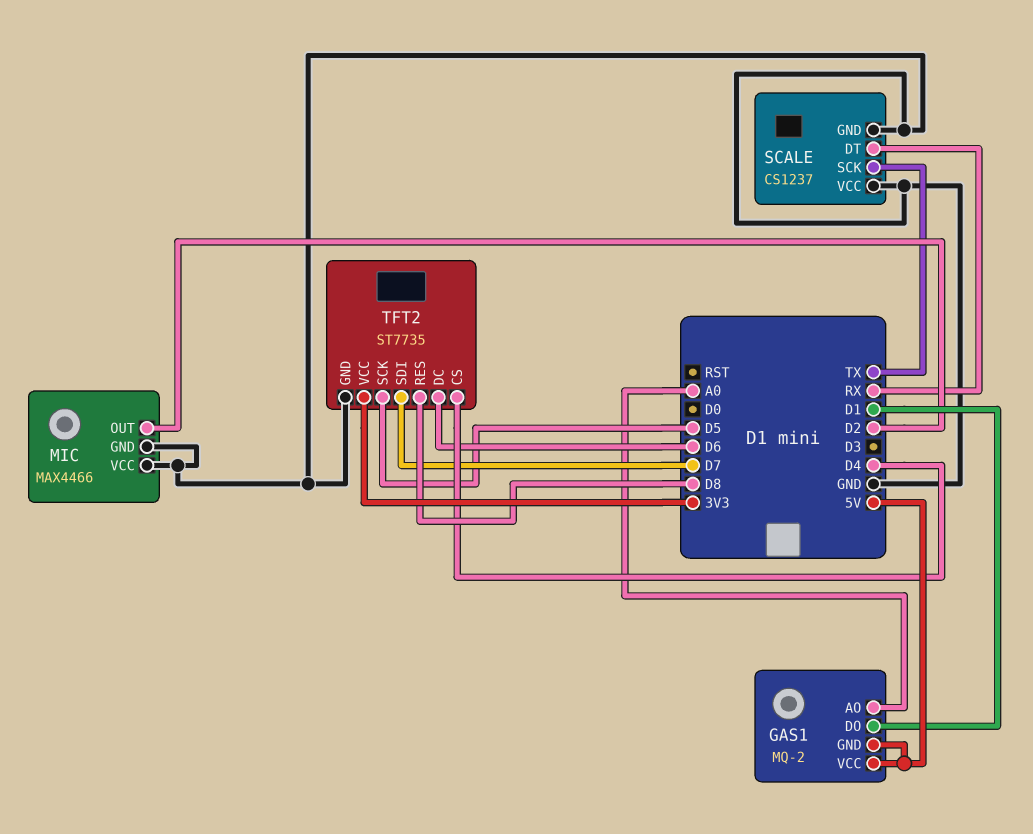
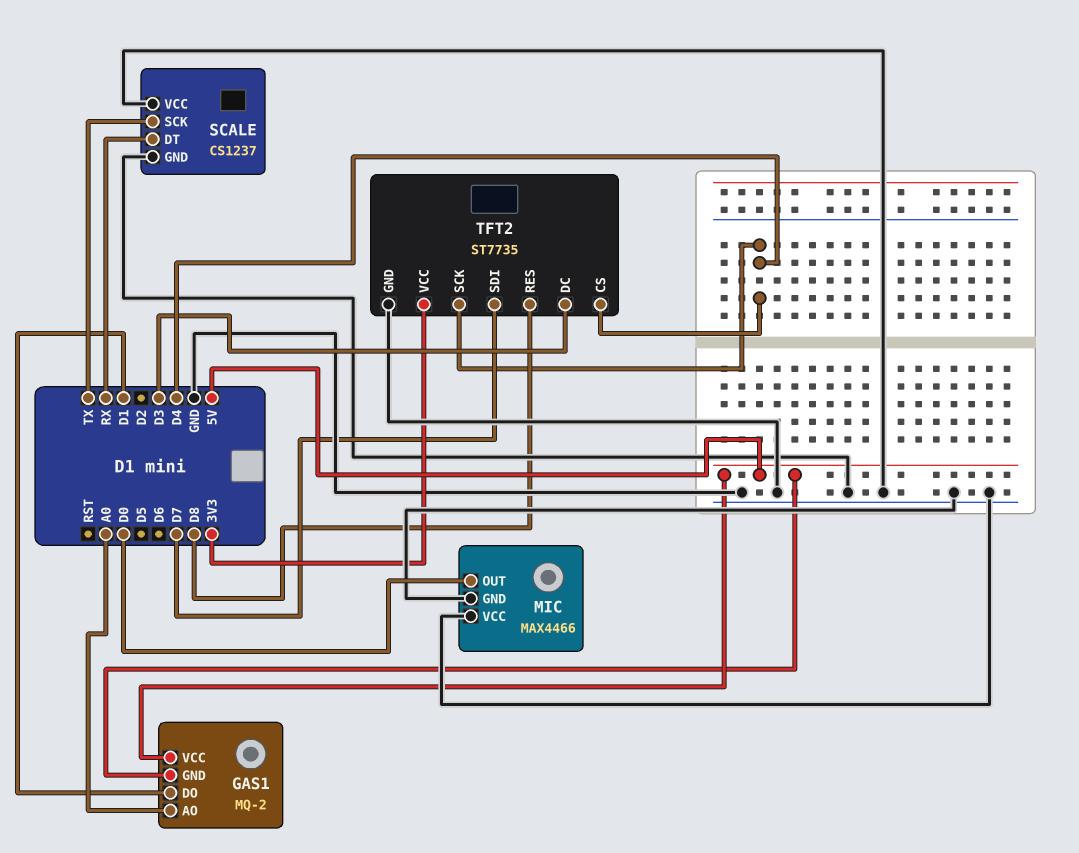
MIC pin OUT: D2 -> D0
TFT2 pin DC: D6 -> D3
TFT2 pin SCK: D5 -> D4

